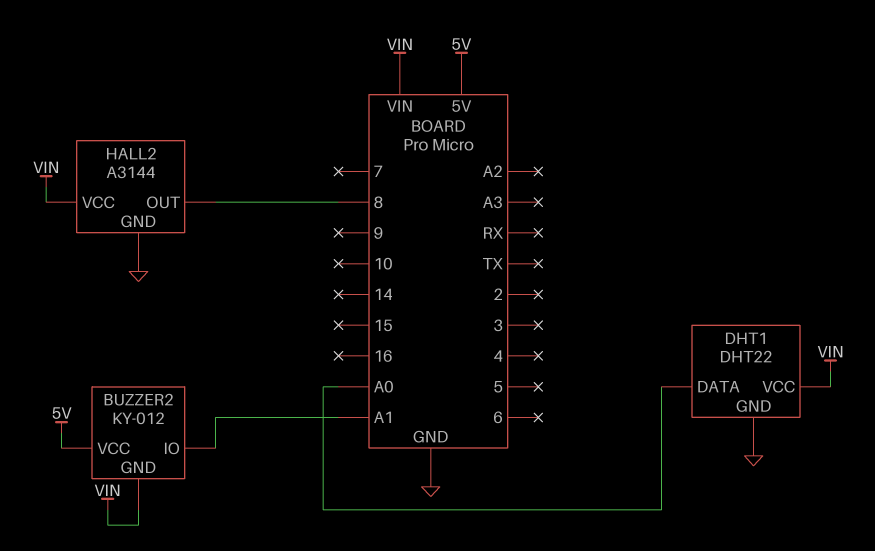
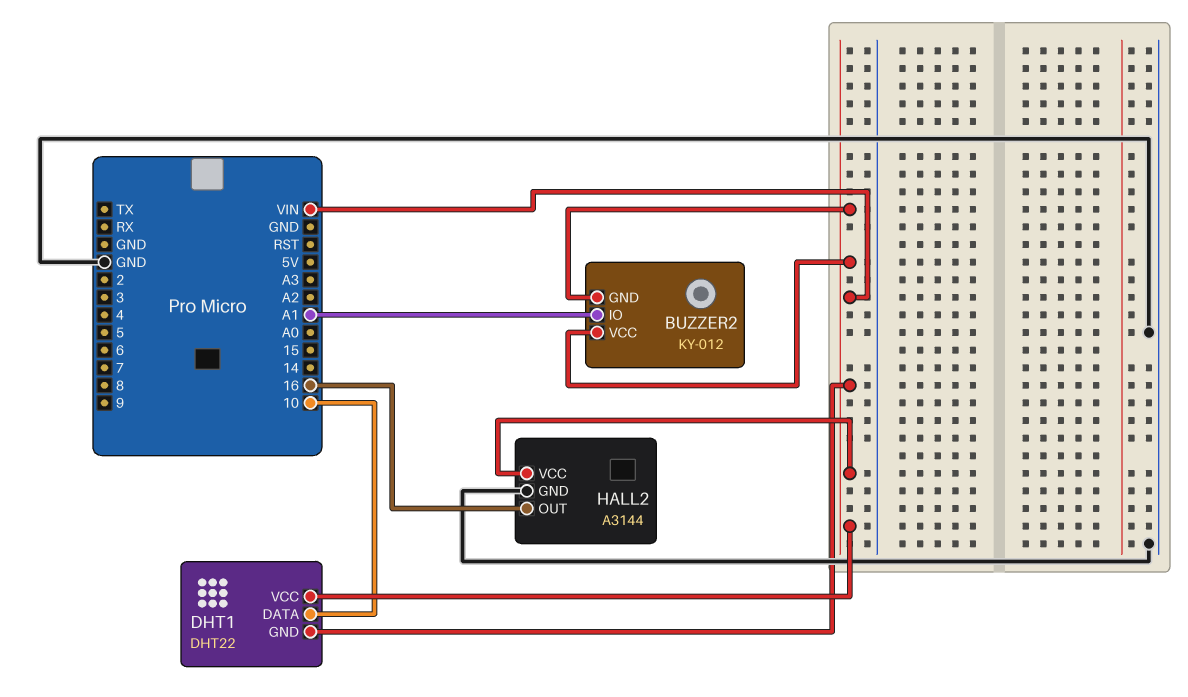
BUZZER2 pin VCC: 5V -> VIN
DHT1 pin DATA: A0 -> 10
DHT1 pin GND: GND -> VIN
HALL2 pin OUT: 8 -> 16

